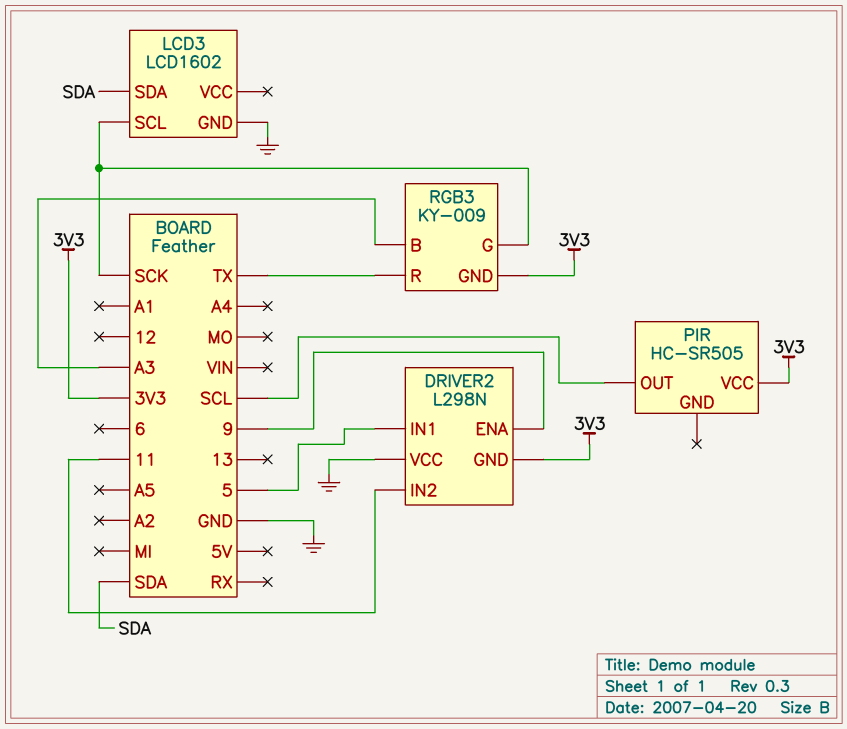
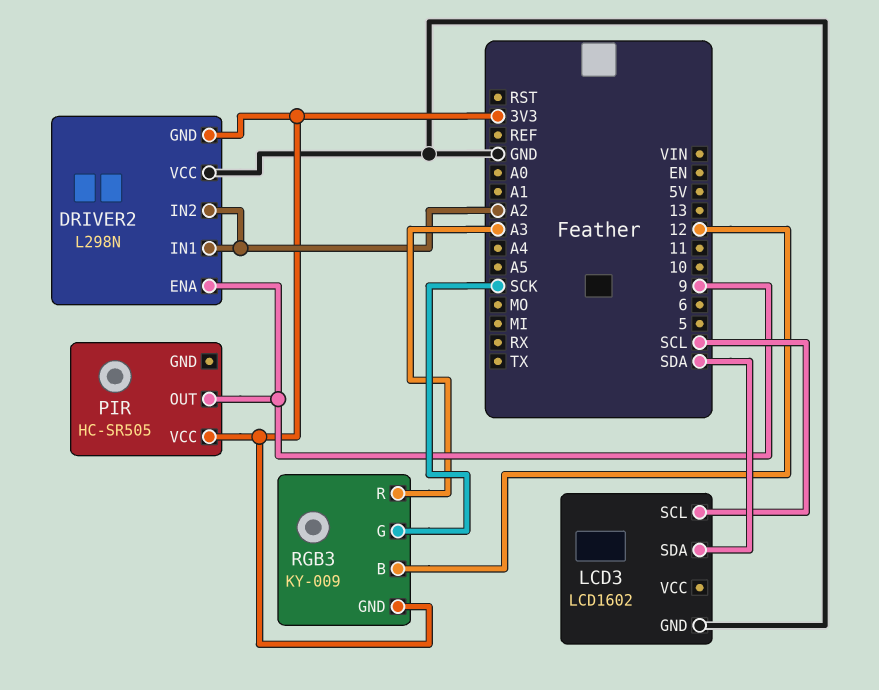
DRIVER2 pin IN1: 5 -> A2
DRIVER2 pin IN2: 11 -> A2
LCD3 pin SCL: SCK -> SCL
PIR pin OUT: SCL -> 9
RGB3 pin B: A3 -> 12
RGB3 pin R: TX -> A3

